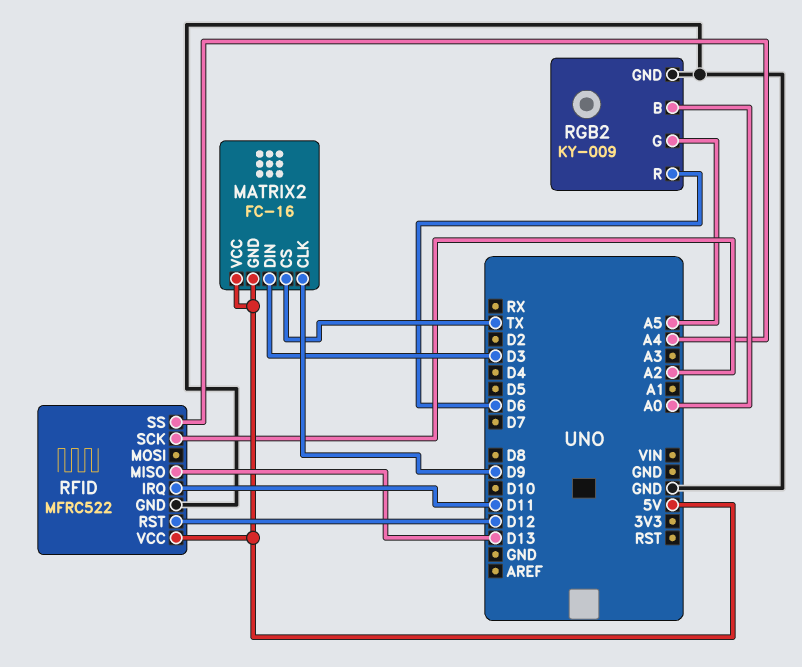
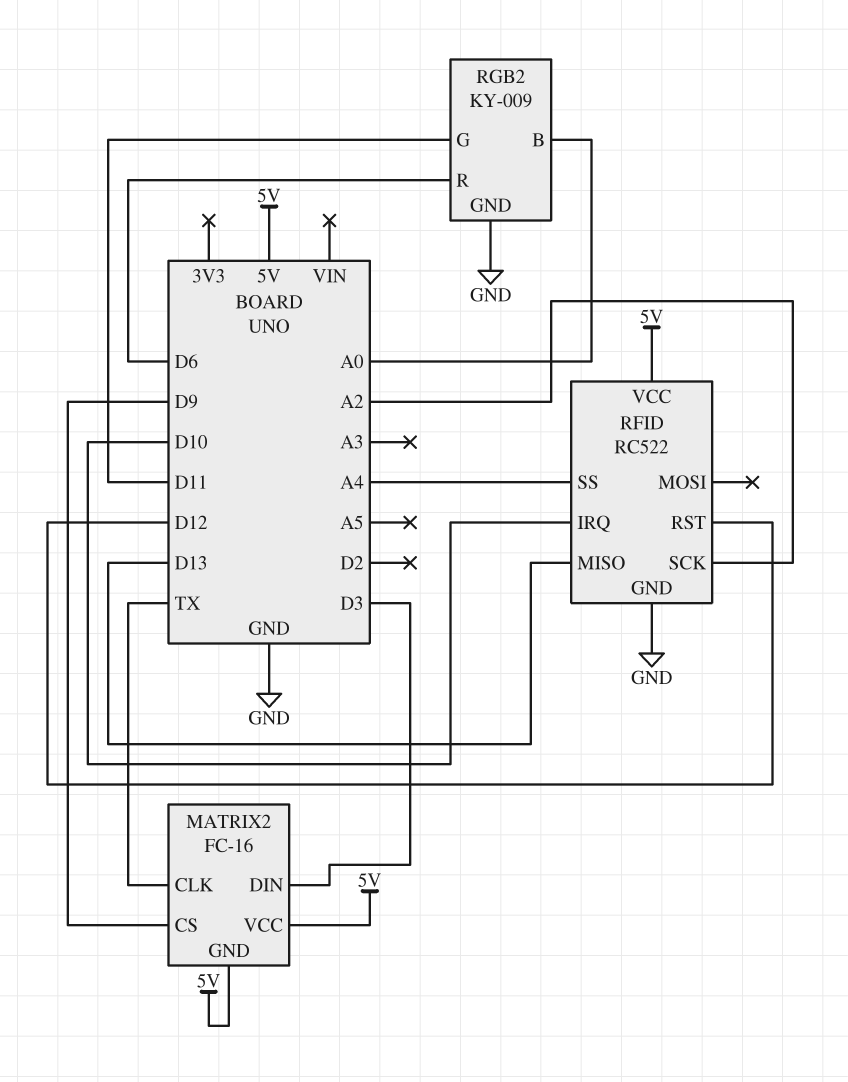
MATRIX2 pin CLK: D9 -> TX
MATRIX2 pin CS: TX -> D9
RFID: MFRC522 -> RC522
RFID pin IRQ: D11 -> D10
RGB2 pin G: A5 -> D11

